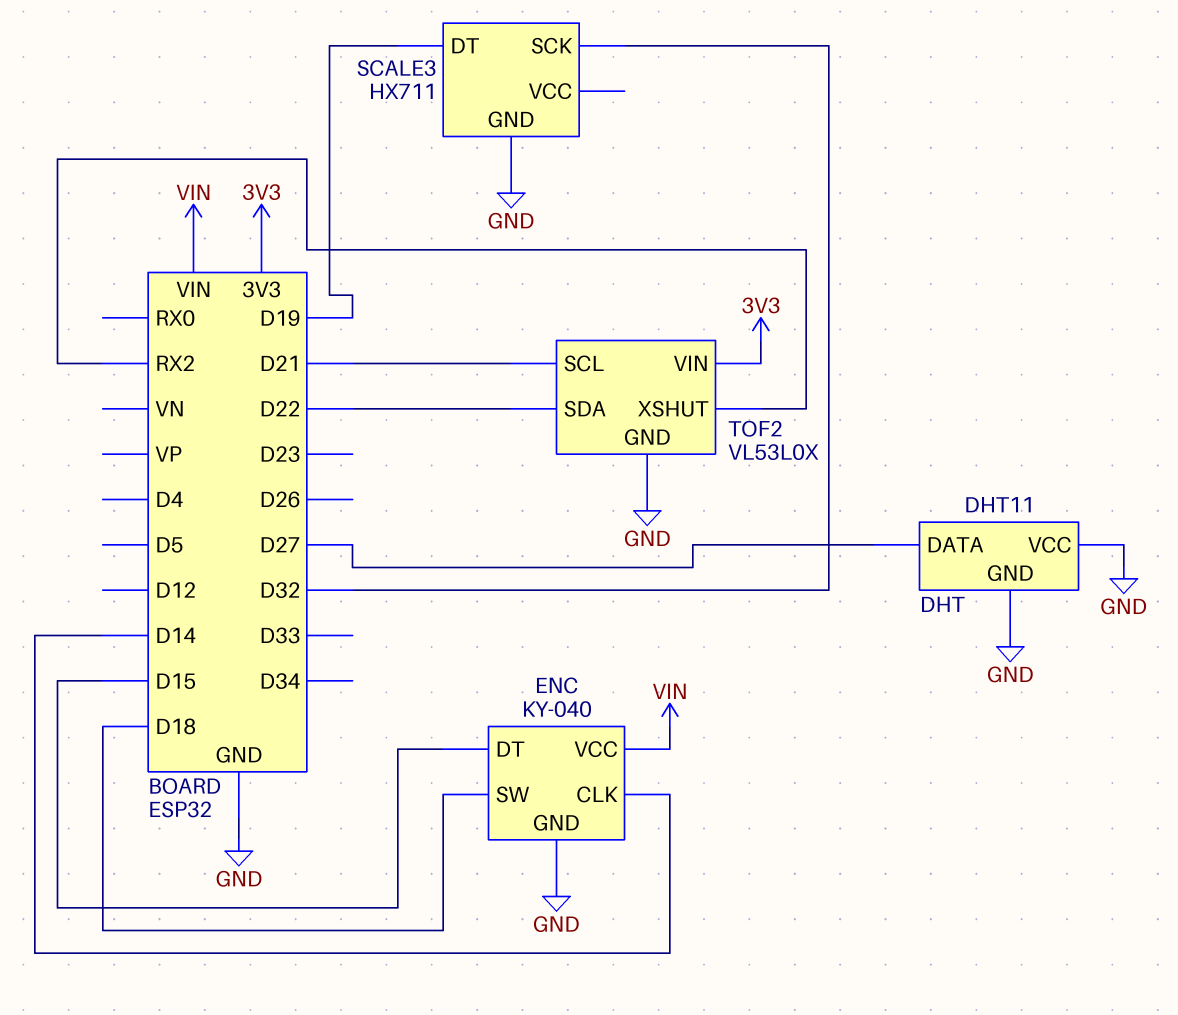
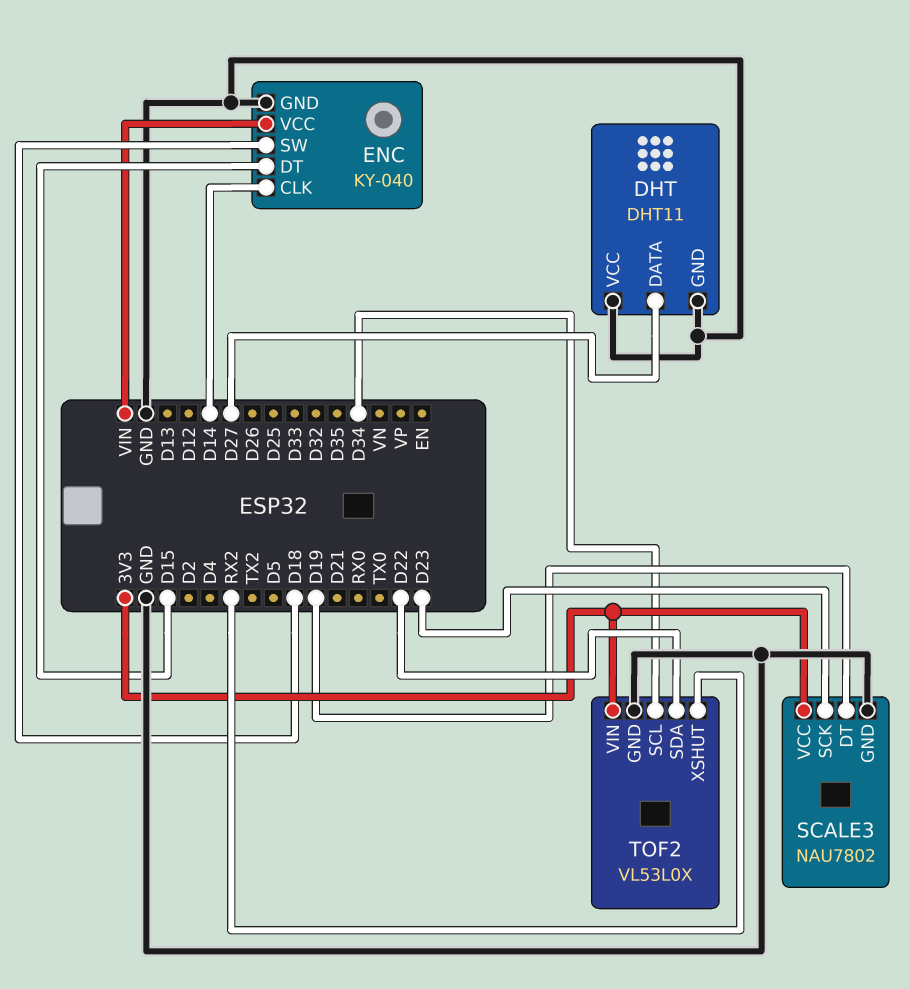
SCALE3: HX711 -> NAU7802
SCALE3 pin SCK: D32 -> D23
SCALE3 pin VCC: none -> 3V3
TOF2 pin SCL: D21 -> D34

